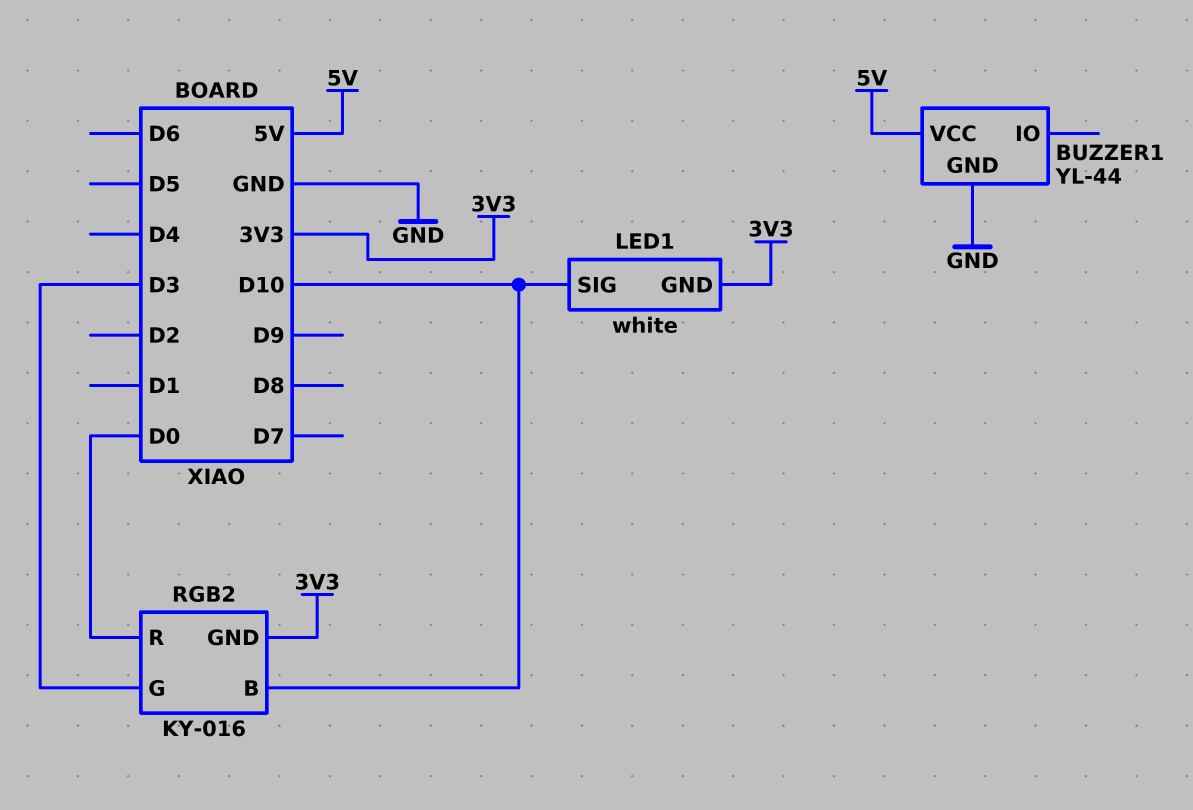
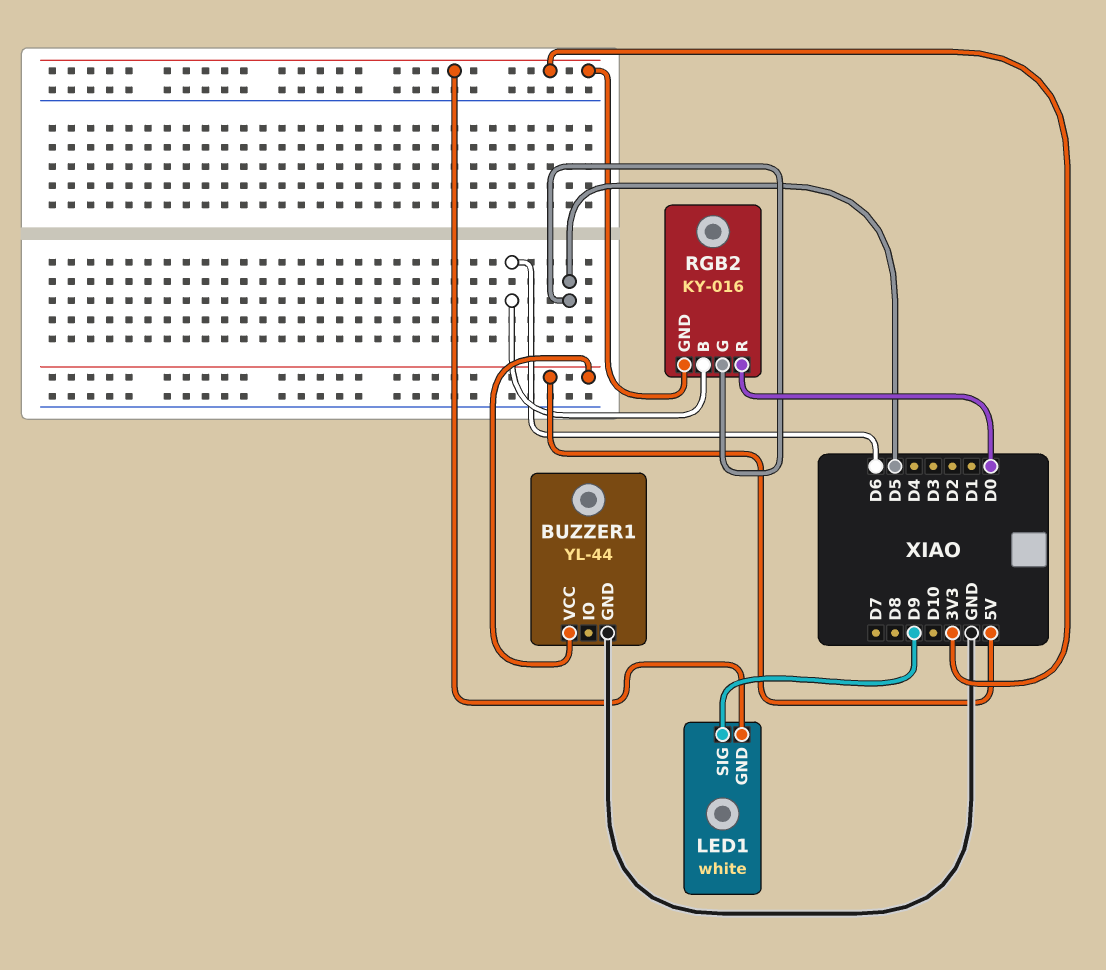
LED1 pin SIG: D10 -> D9
RGB2 pin B: D10 -> D6
RGB2 pin G: D3 -> D5

